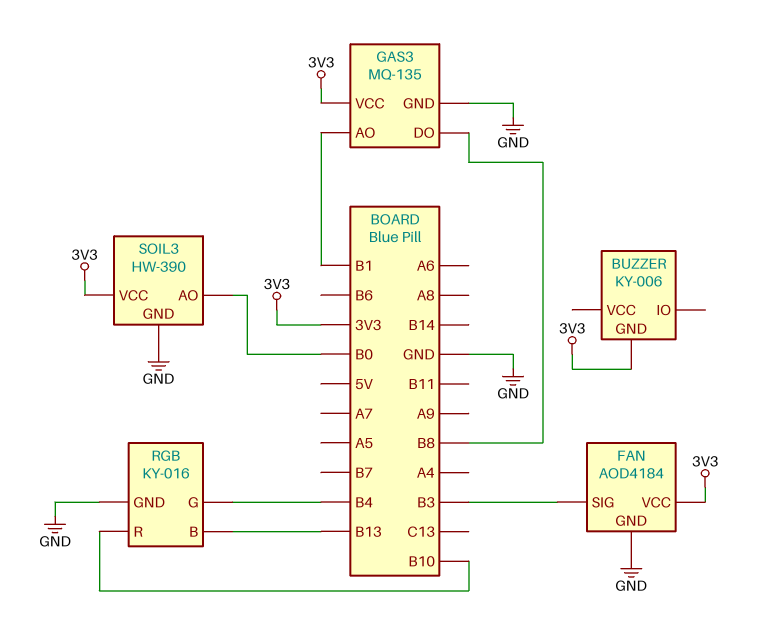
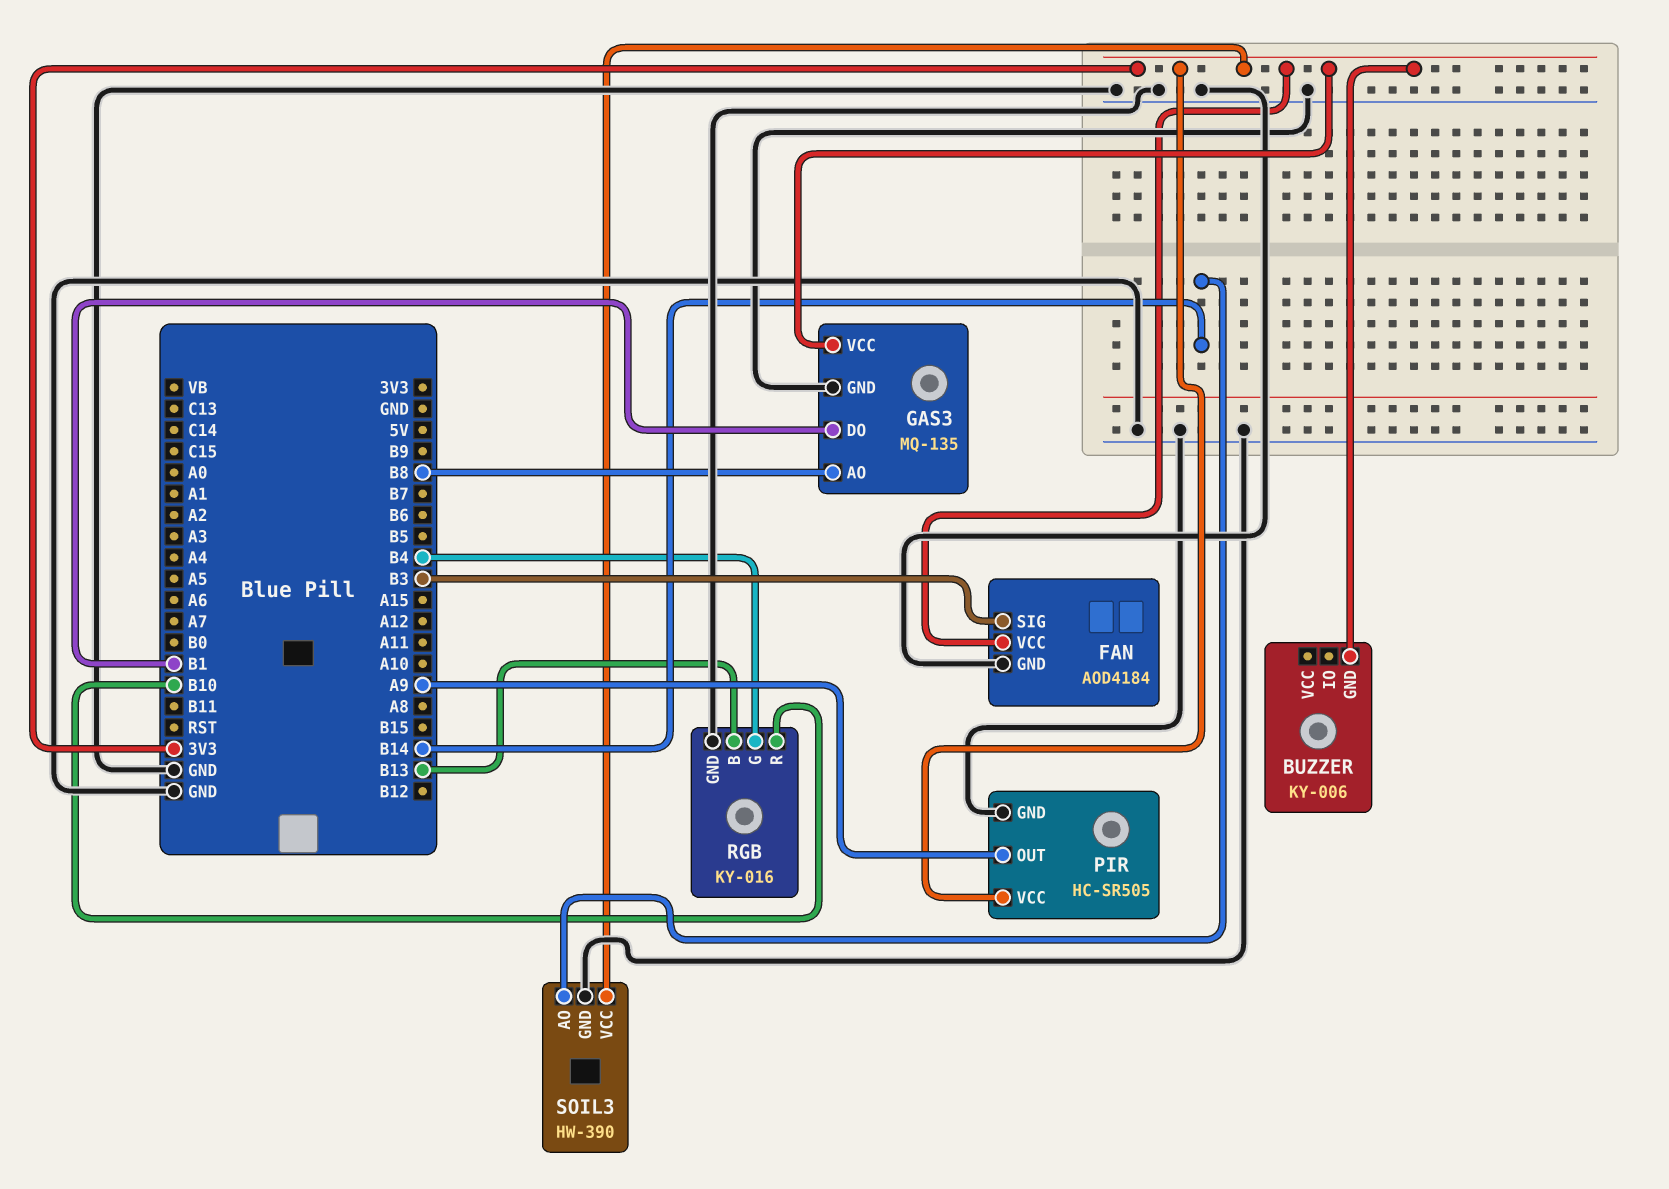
GAS3 pin AO: B1 -> B8
GAS3 pin DO: B8 -> B1
PIR: none -> HC-SR505
PIR pin GND: none -> GND
PIR pin OUT: none -> A9
PIR pin VCC: none -> 3V3
SOIL3 pin AO: B0 -> B14

